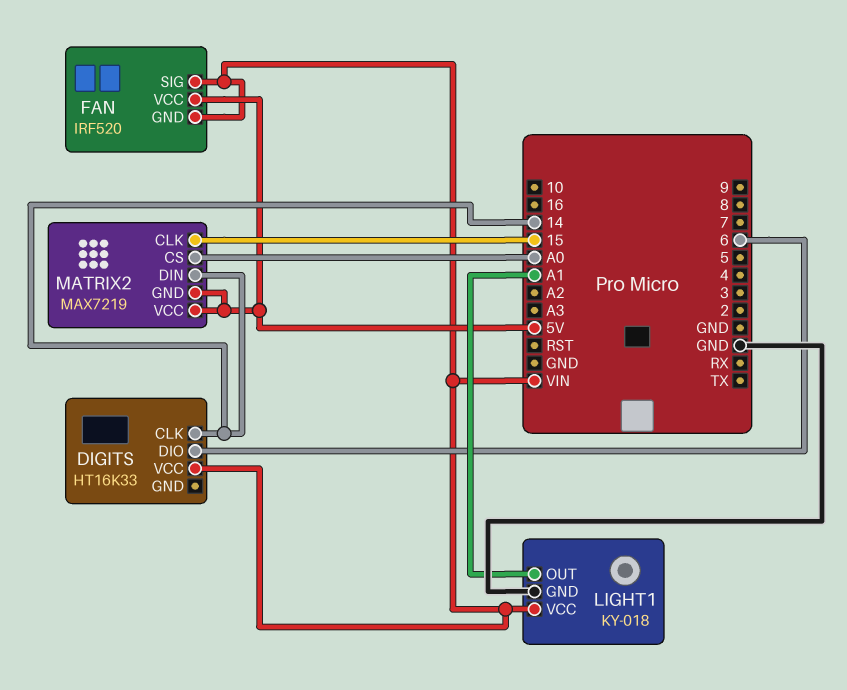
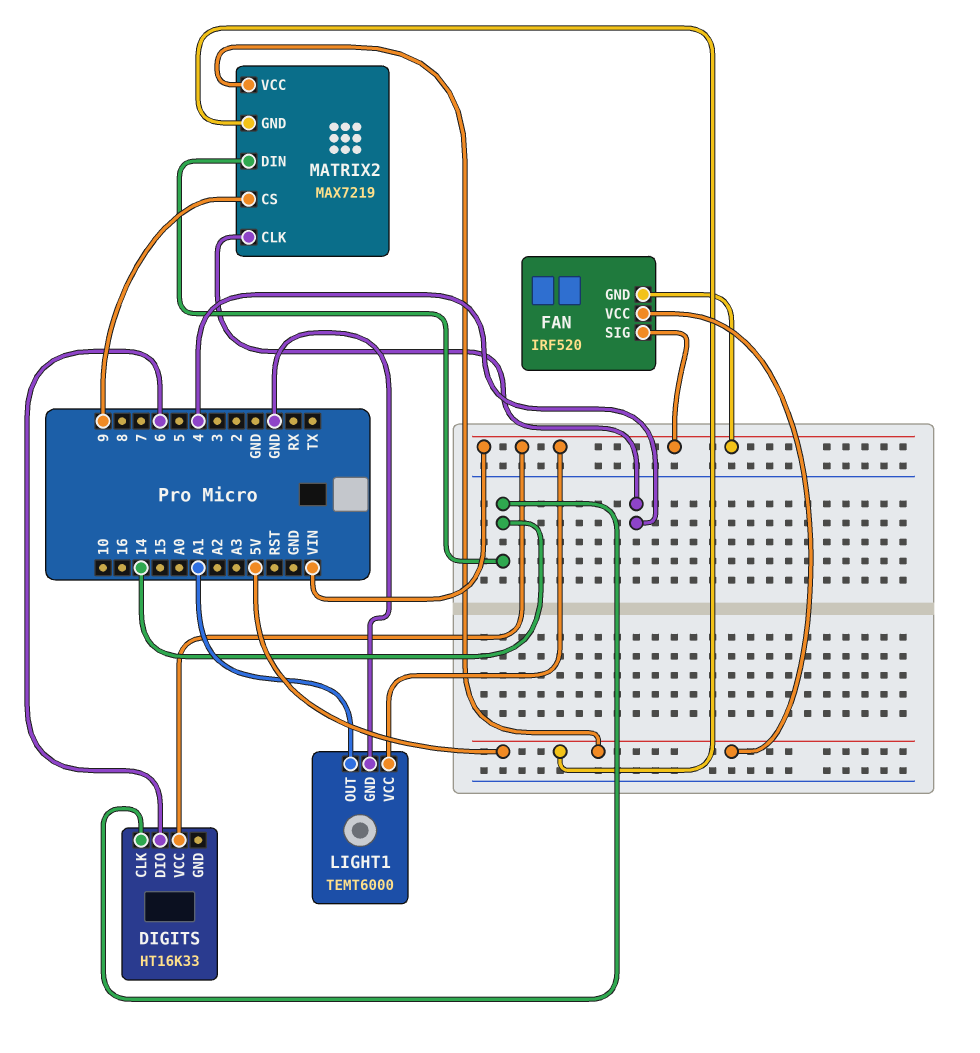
LIGHT1: KY-018 -> TEMT6000
MATRIX2 pin CLK: 15 -> 4
MATRIX2 pin CS: A0 -> 9

